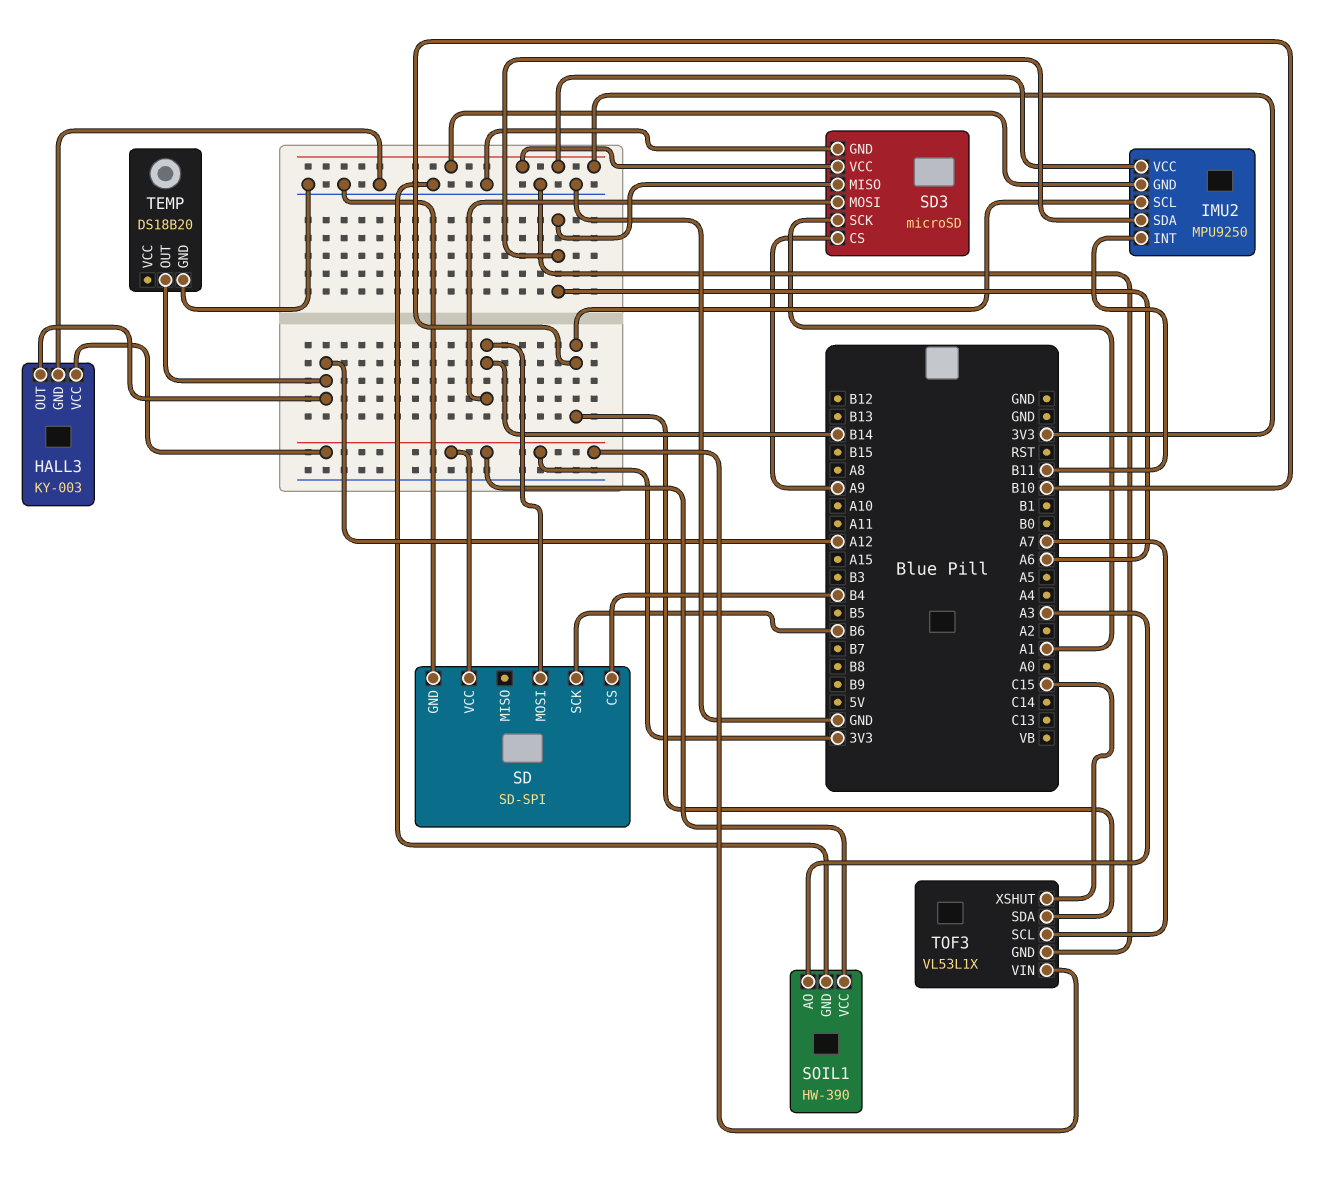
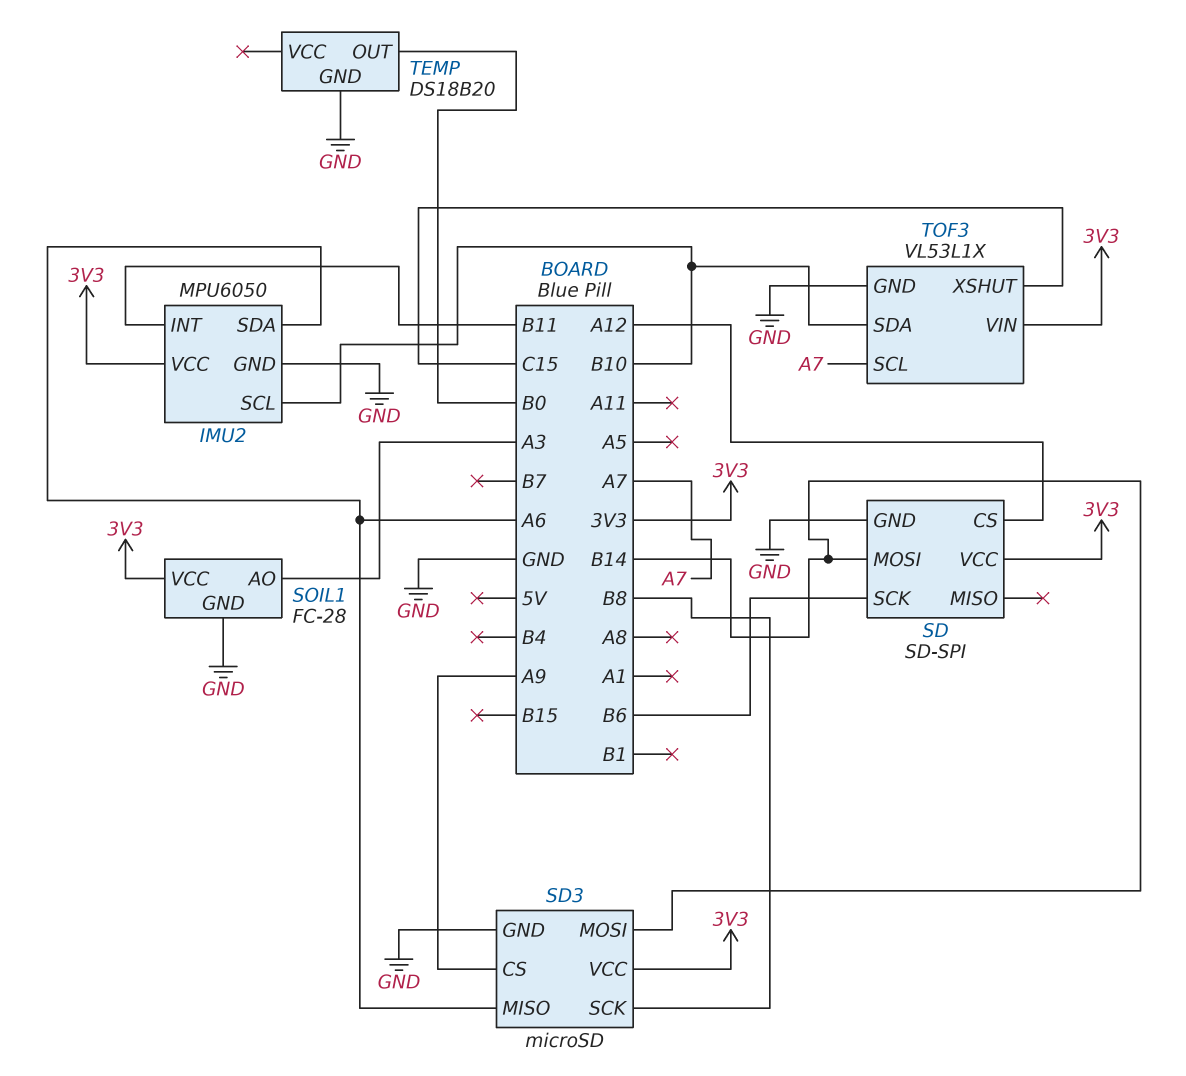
HALL3: KY-003 -> none
HALL3 pin GND: GND -> none
HALL3 pin OUT: A12 -> none
HALL3 pin VCC: 3V3 -> none
IMU2: MPU9250 -> MPU6050
IMU2 pin GND: 3V3 -> GND
SD pin CS: B4 -> A12
SD3 pin SCK: A1 -> B8
SOIL1: HW-390 -> FC-28
TEMP pin OUT: A12 -> B0

